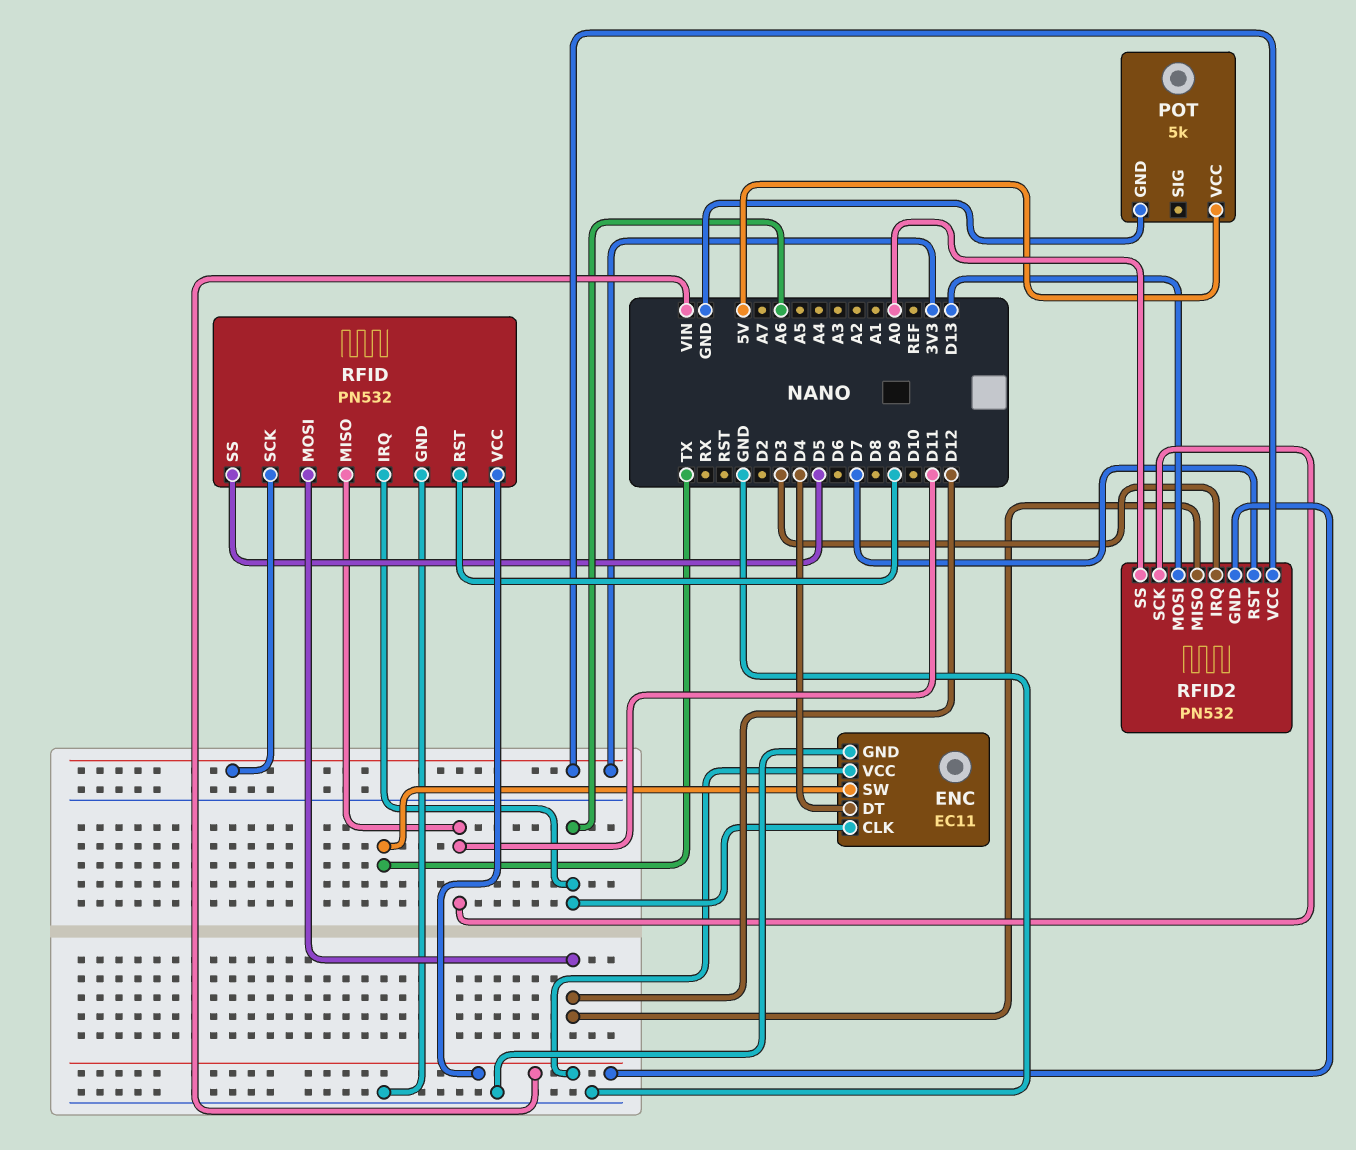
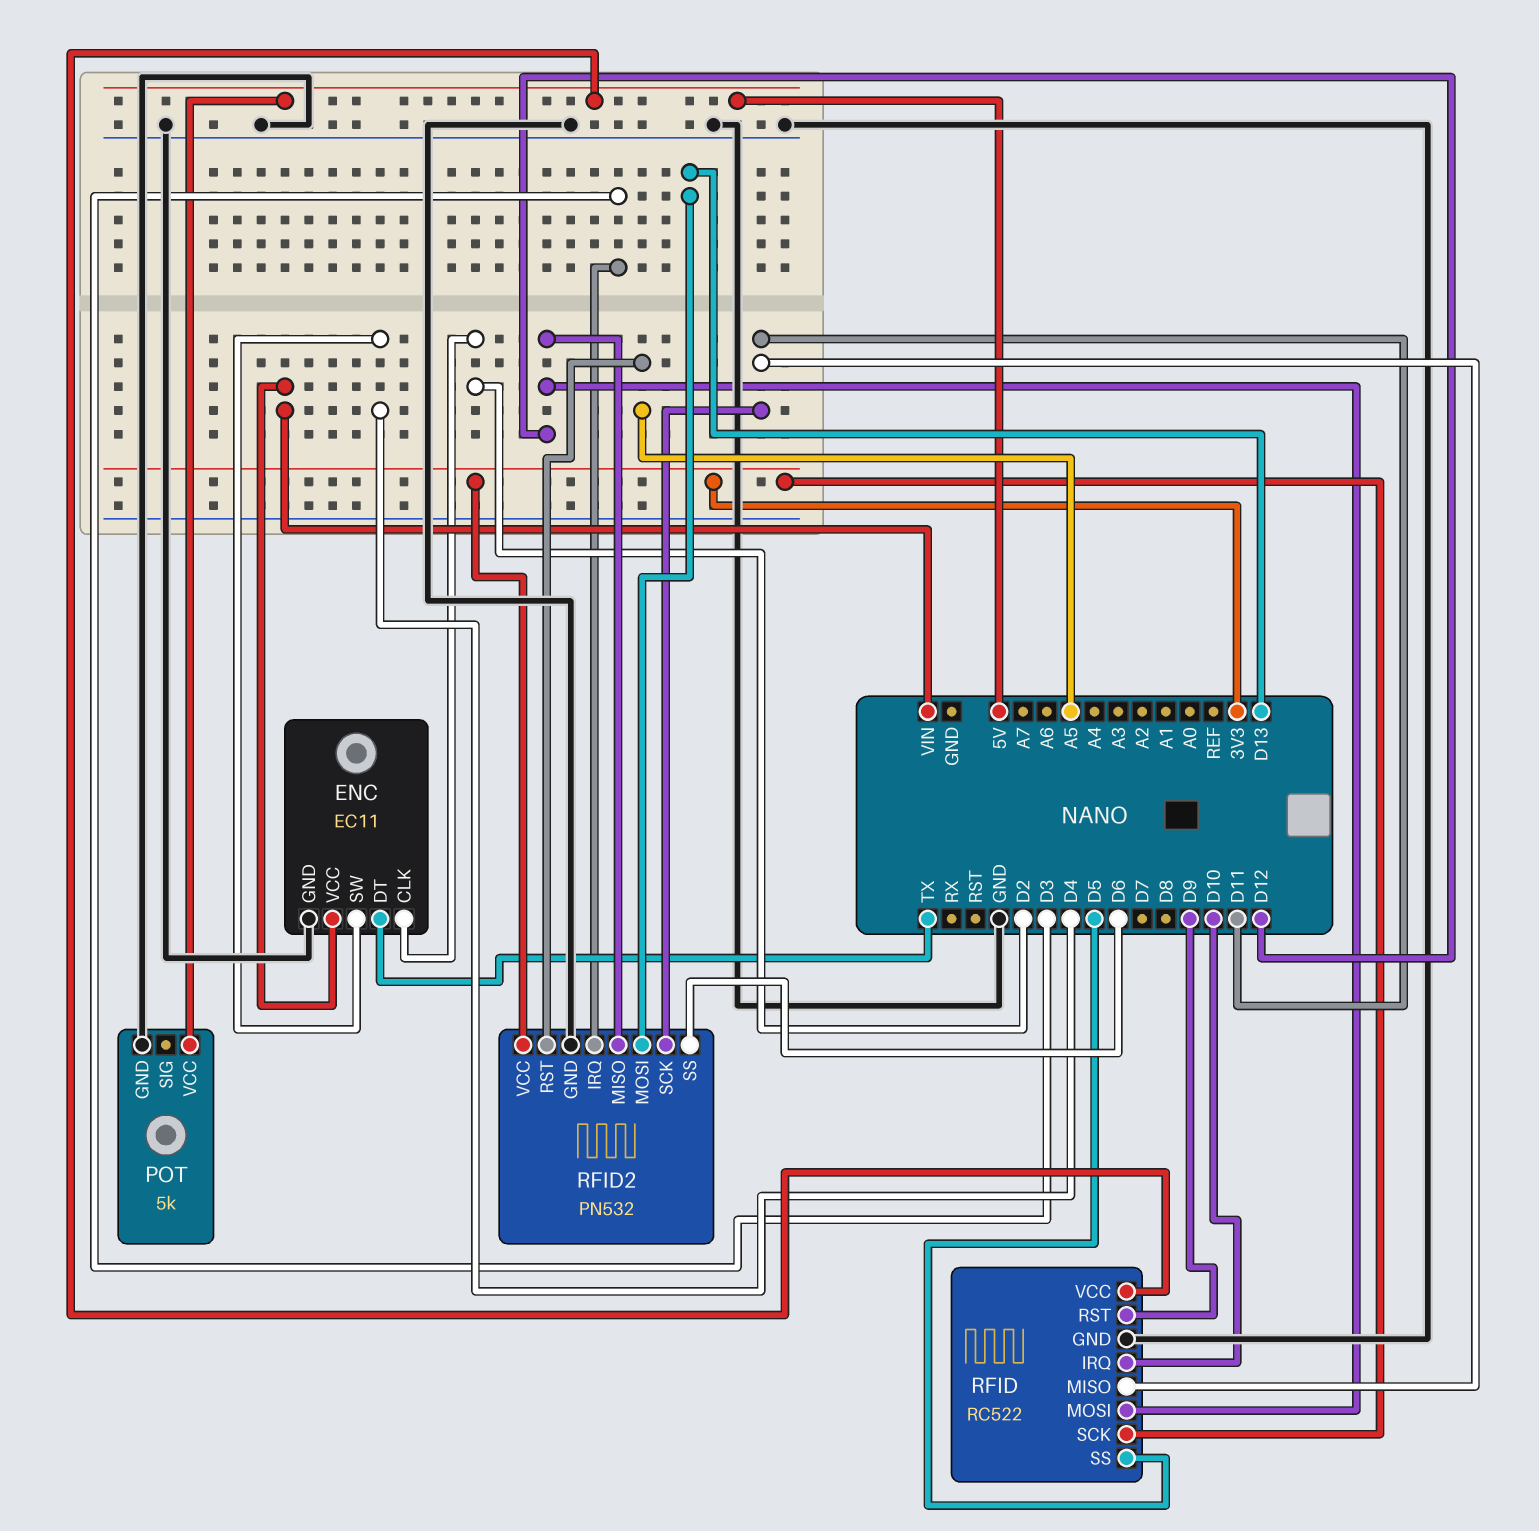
ENC pin CLK: A6 -> D2
ENC pin DT: D4 -> TX
ENC pin SW: TX -> D4
RFID: PN532 -> RC522
RFID pin IRQ: A6 -> D10
RFID pin VCC: VIN -> 5V
RFID2 pin GND: VIN -> GND
RFID2 pin RST: D7 -> A5
RFID2 pin SS: A0 -> D6

